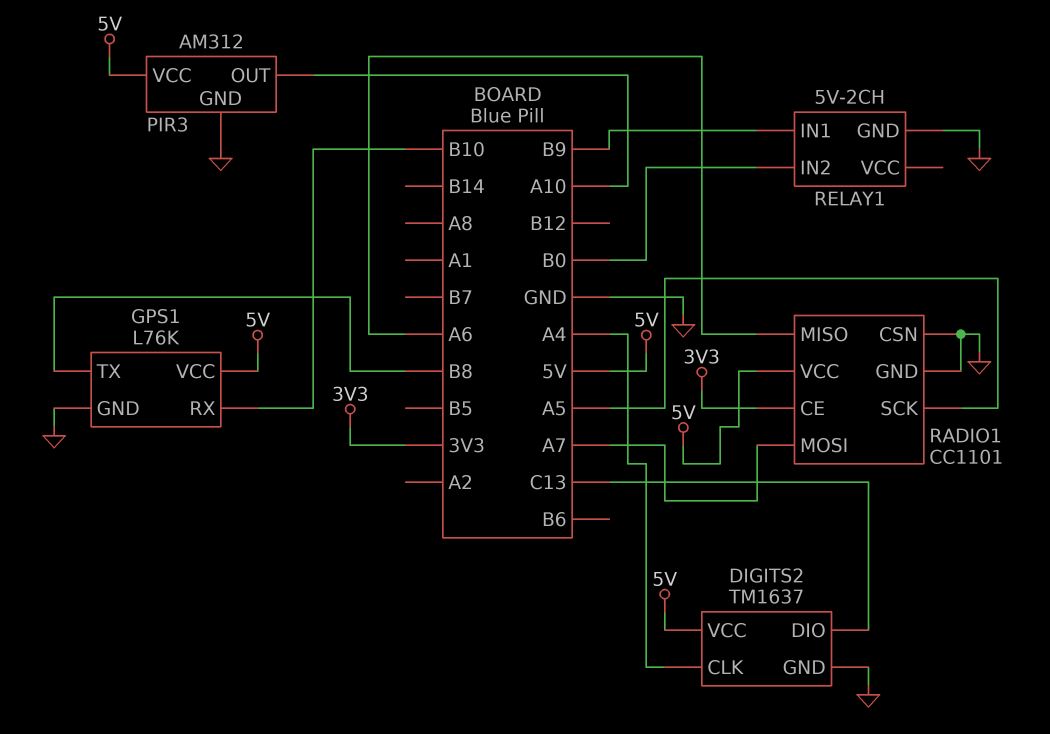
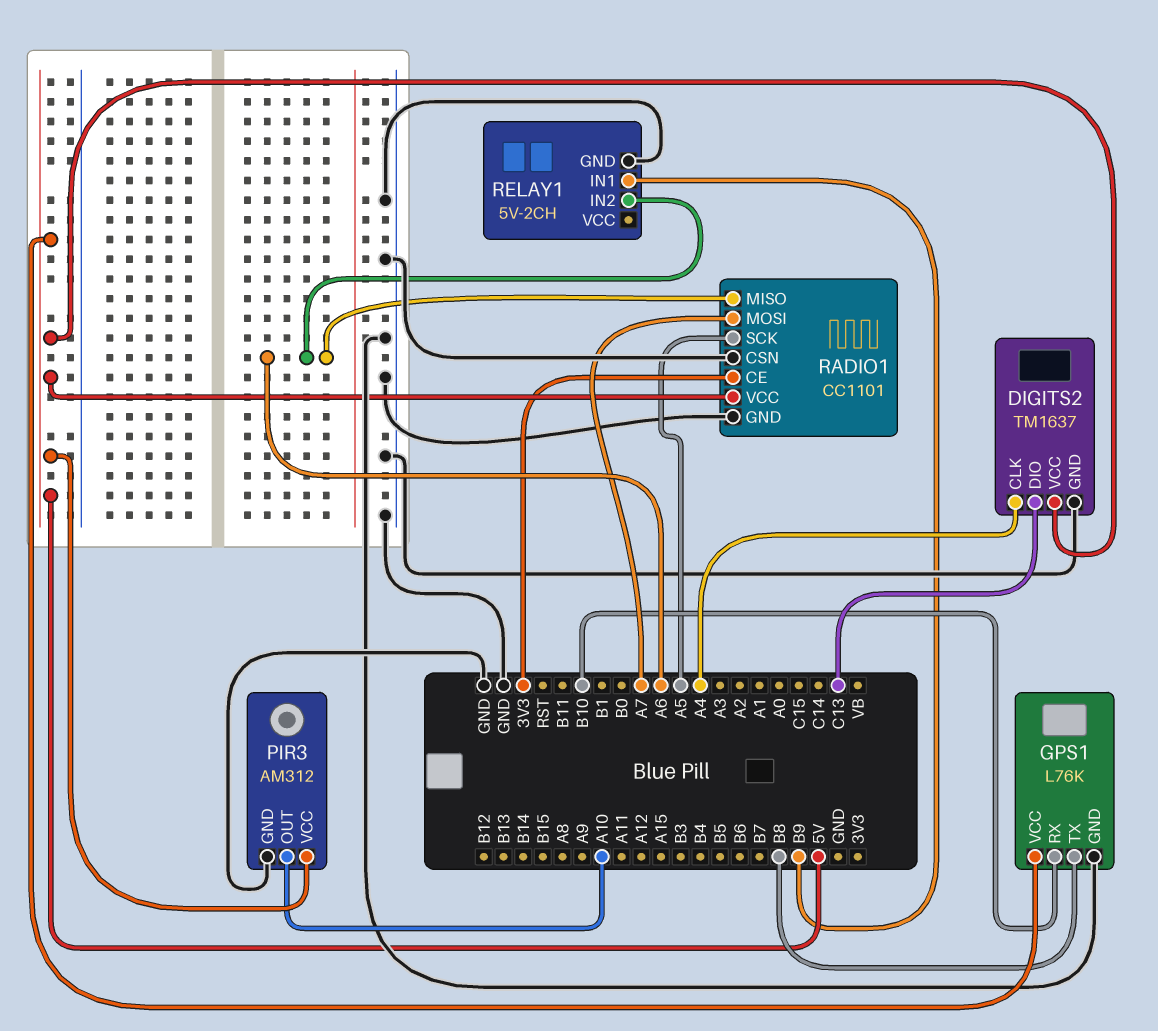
RELAY1 pin IN2: B0 -> A6

